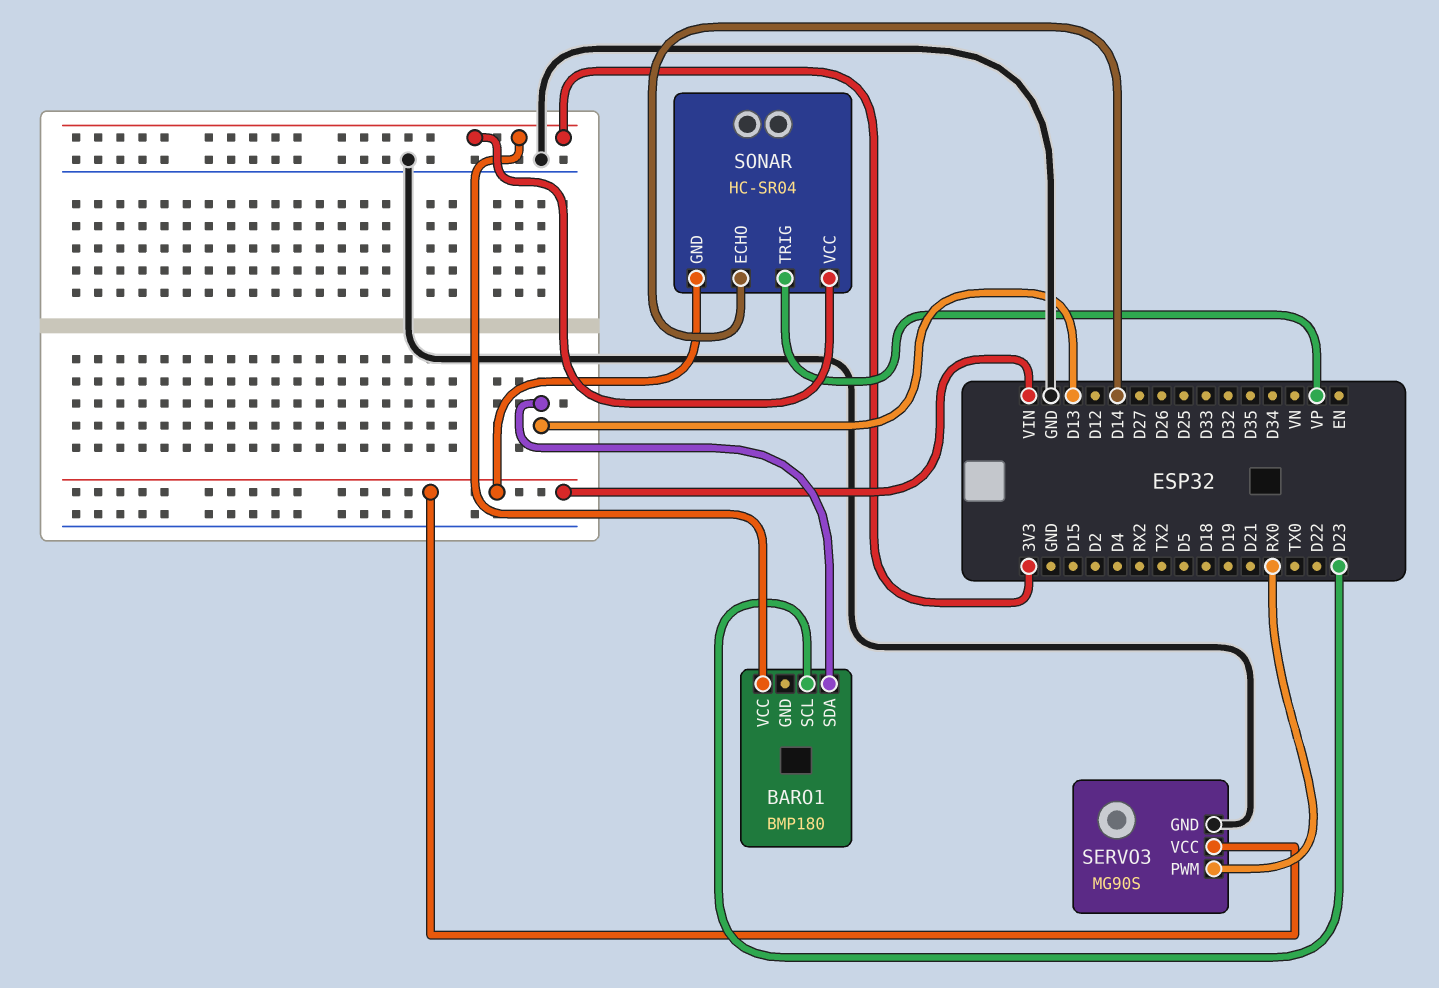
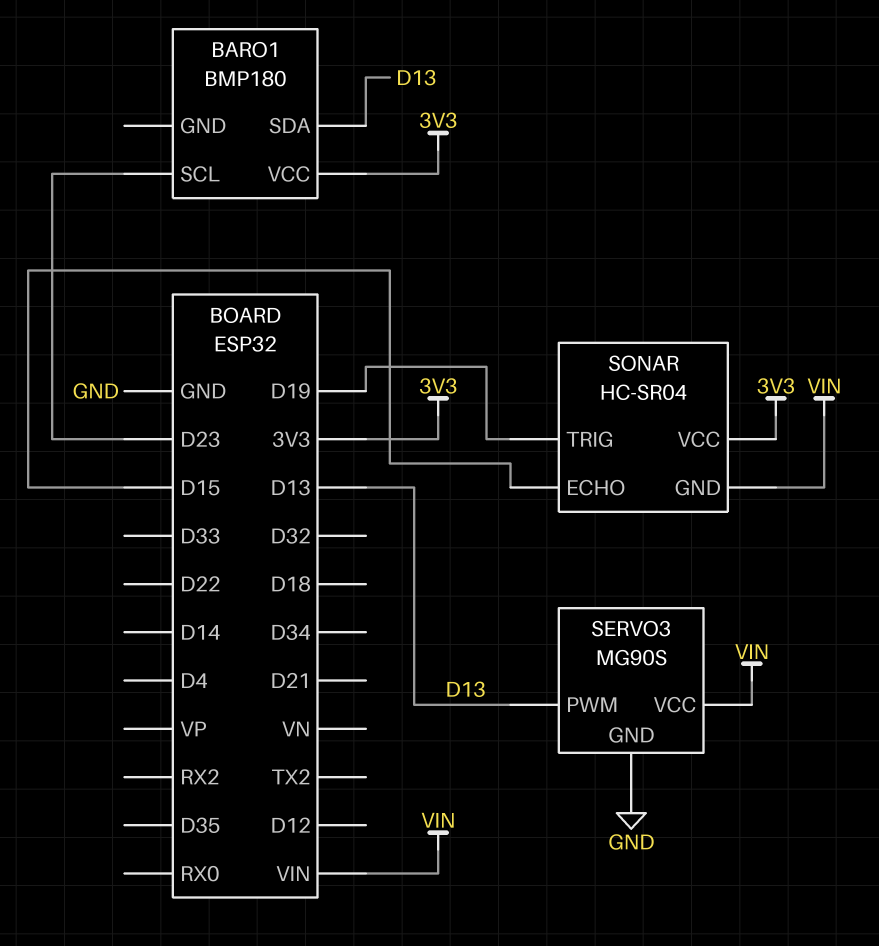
SERVO3 pin PWM: RX0 -> D13
SONAR pin ECHO: D14 -> D15
SONAR pin TRIG: VP -> D19

